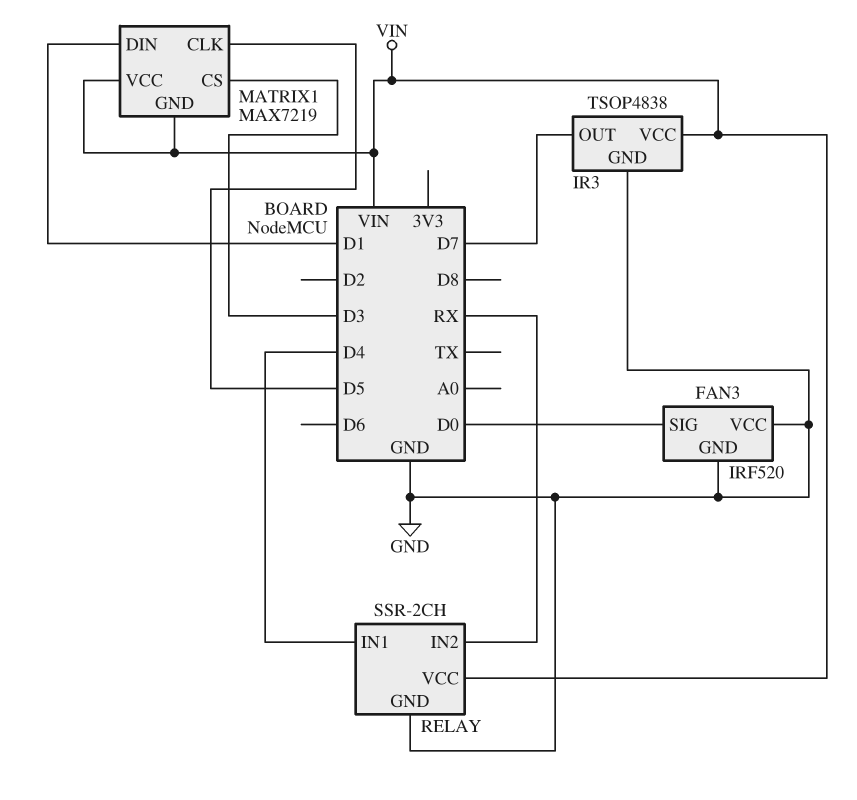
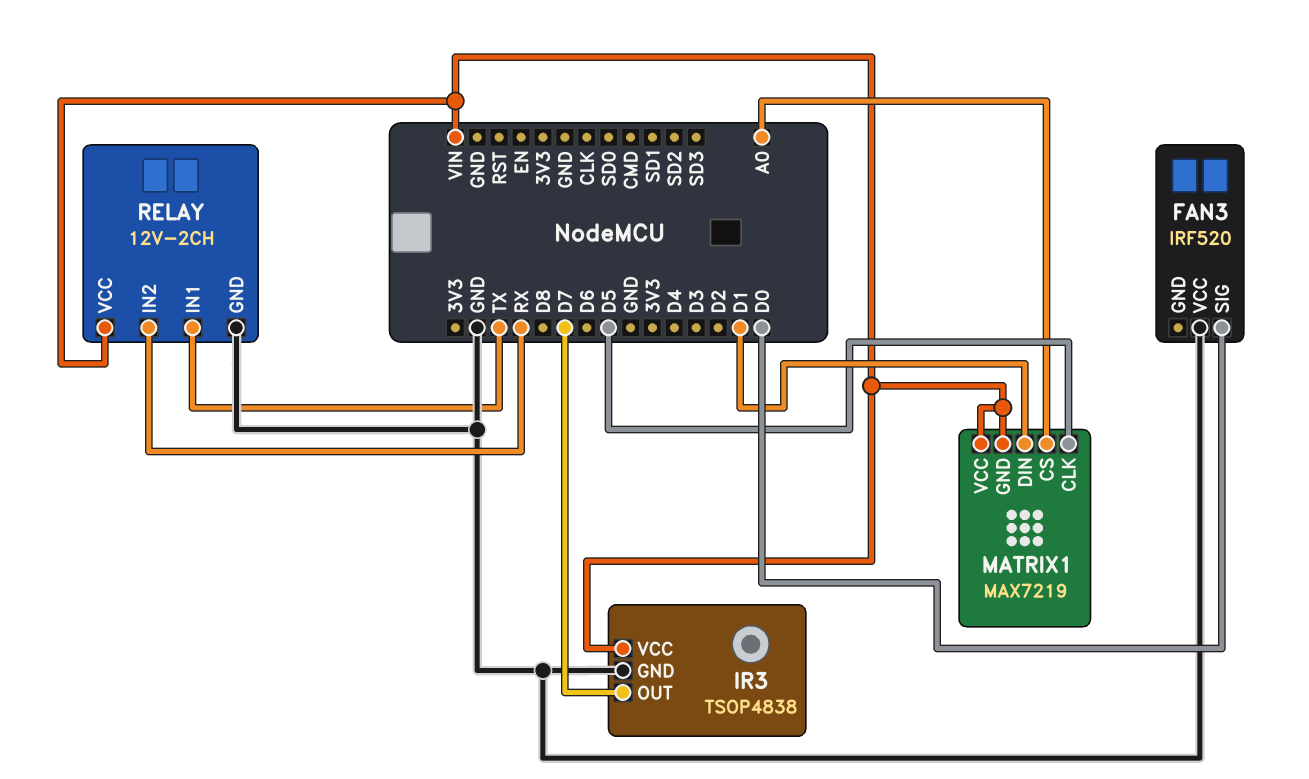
FAN3 pin GND: GND -> none
MATRIX1 pin CS: D3 -> A0
RELAY: SSR-2CH -> 12V-2CH
RELAY pin IN1: D4 -> TX

